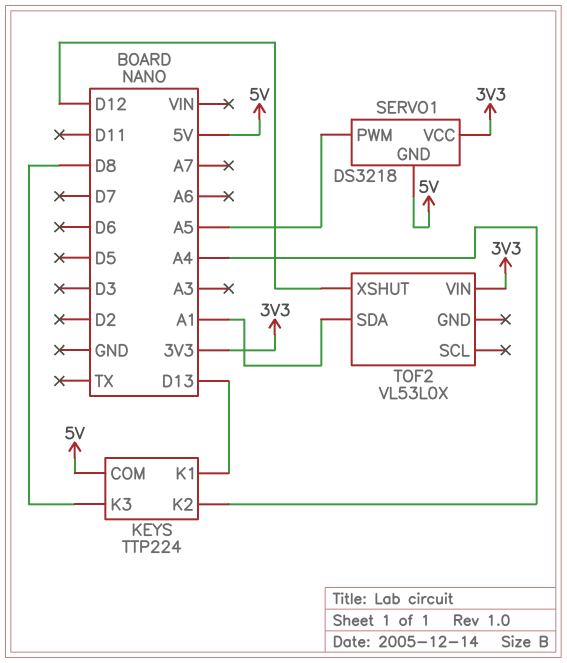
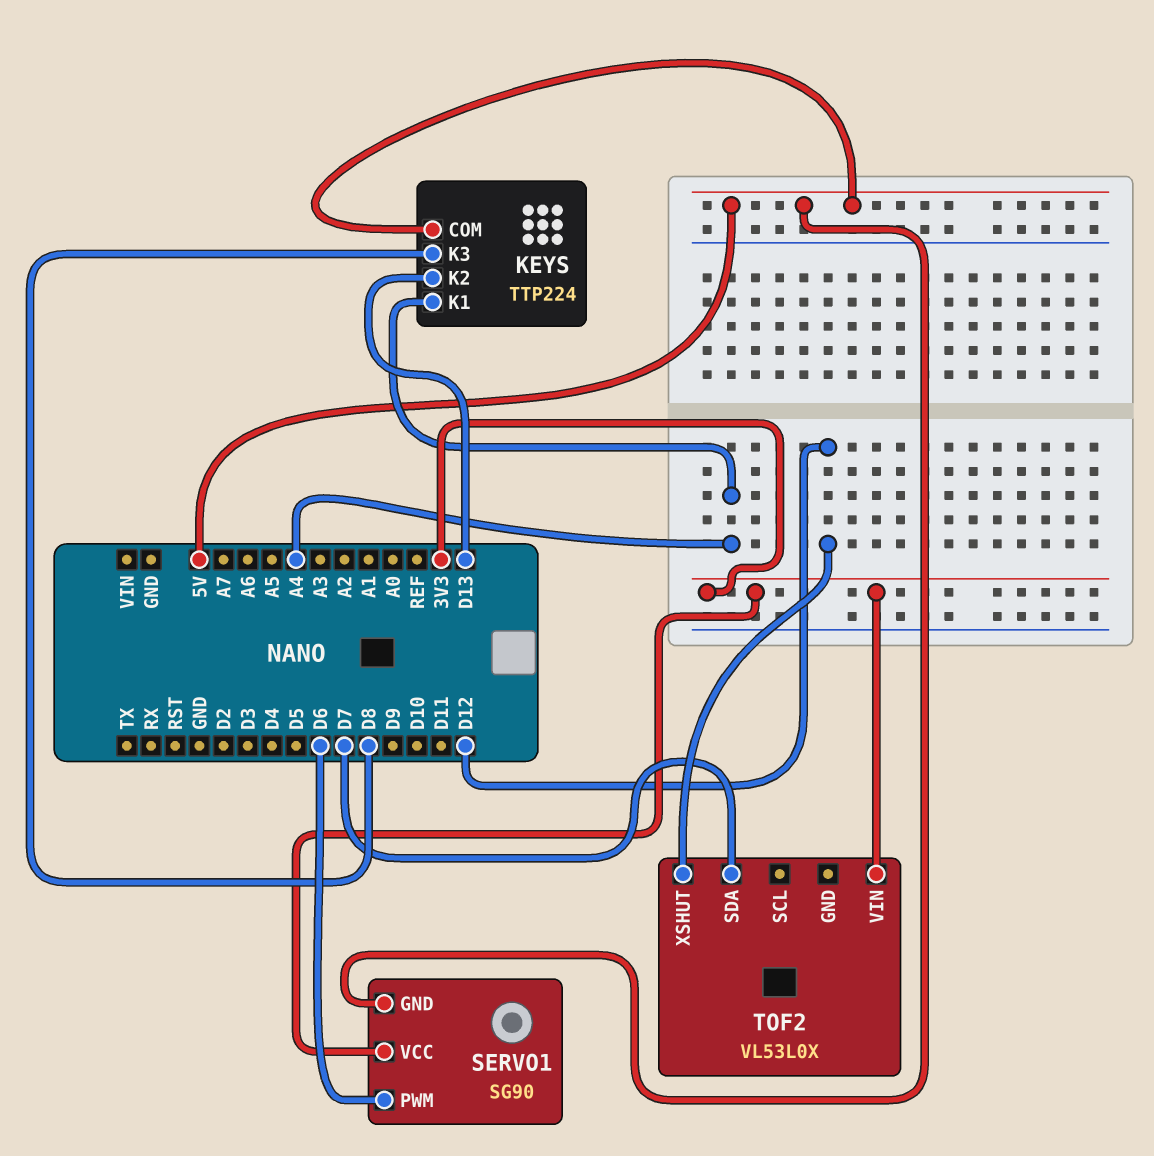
KEYS pin K1: D13 -> A4
KEYS pin K2: A4 -> D13
SERVO1: DS3218 -> SG90
SERVO1 pin PWM: A5 -> D6
TOF2 pin SDA: A1 -> D7

